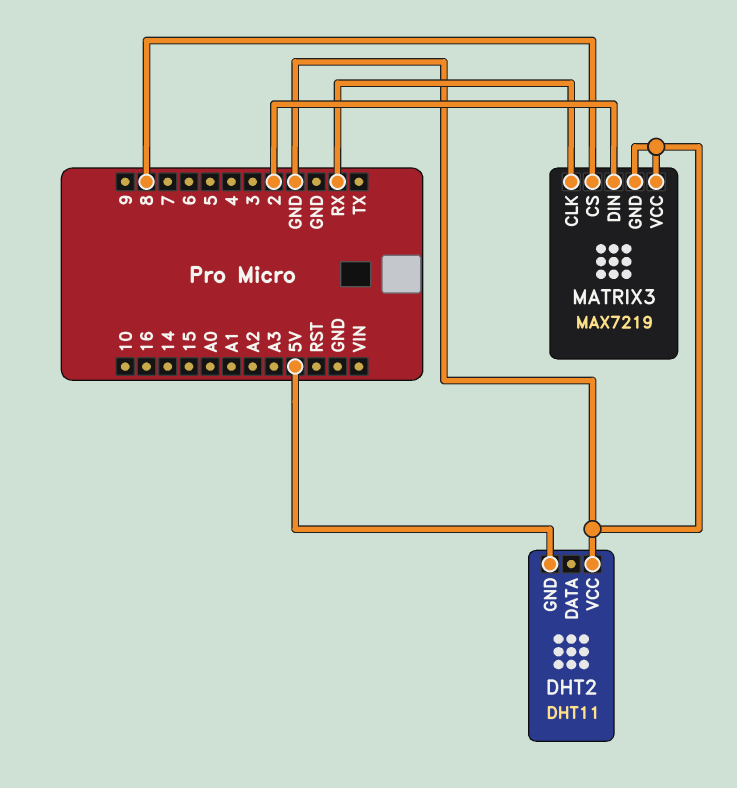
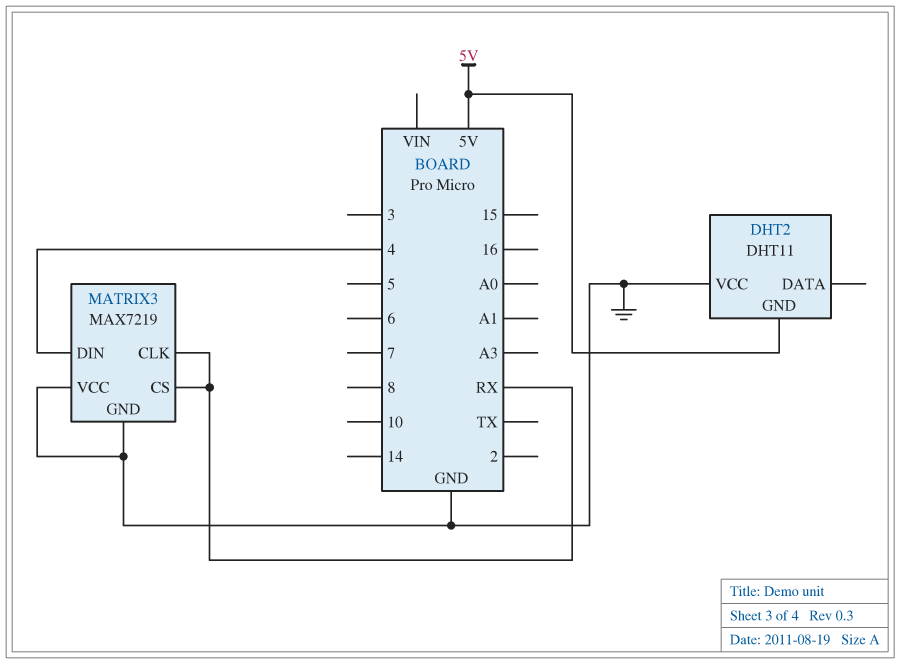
MATRIX3 pin CS: 8 -> RX
MATRIX3 pin DIN: 2 -> 4

